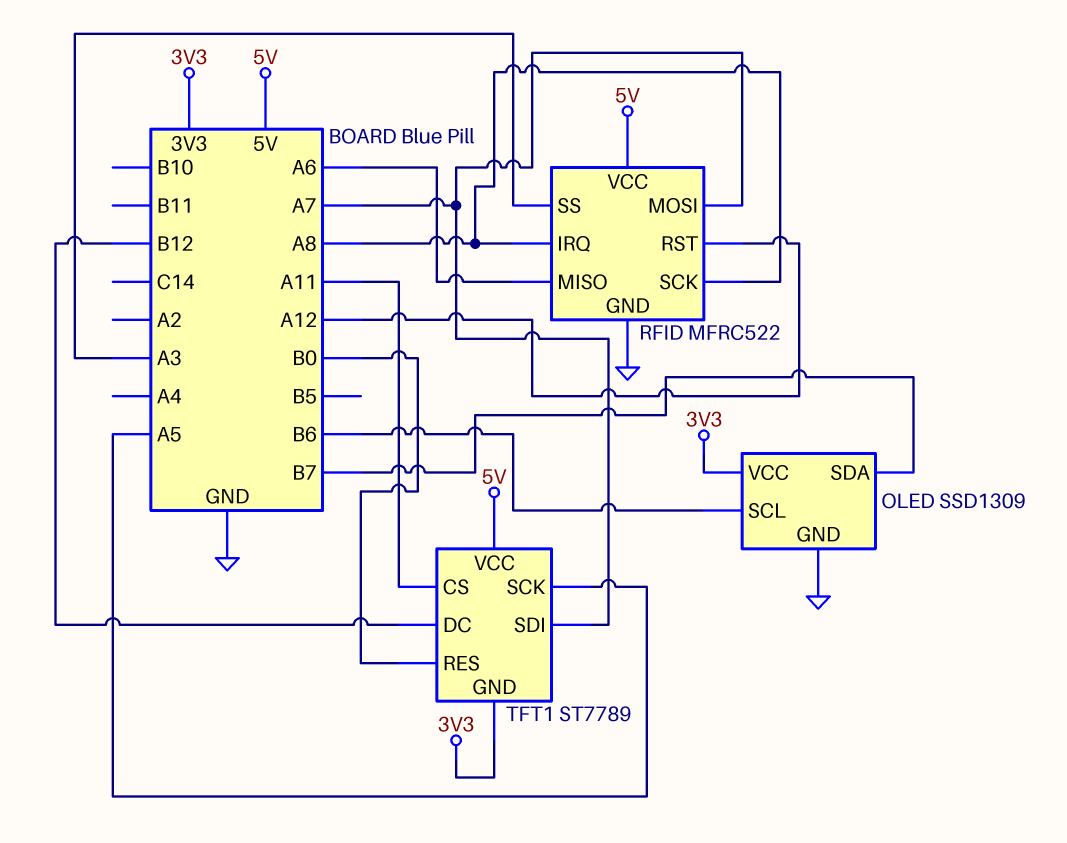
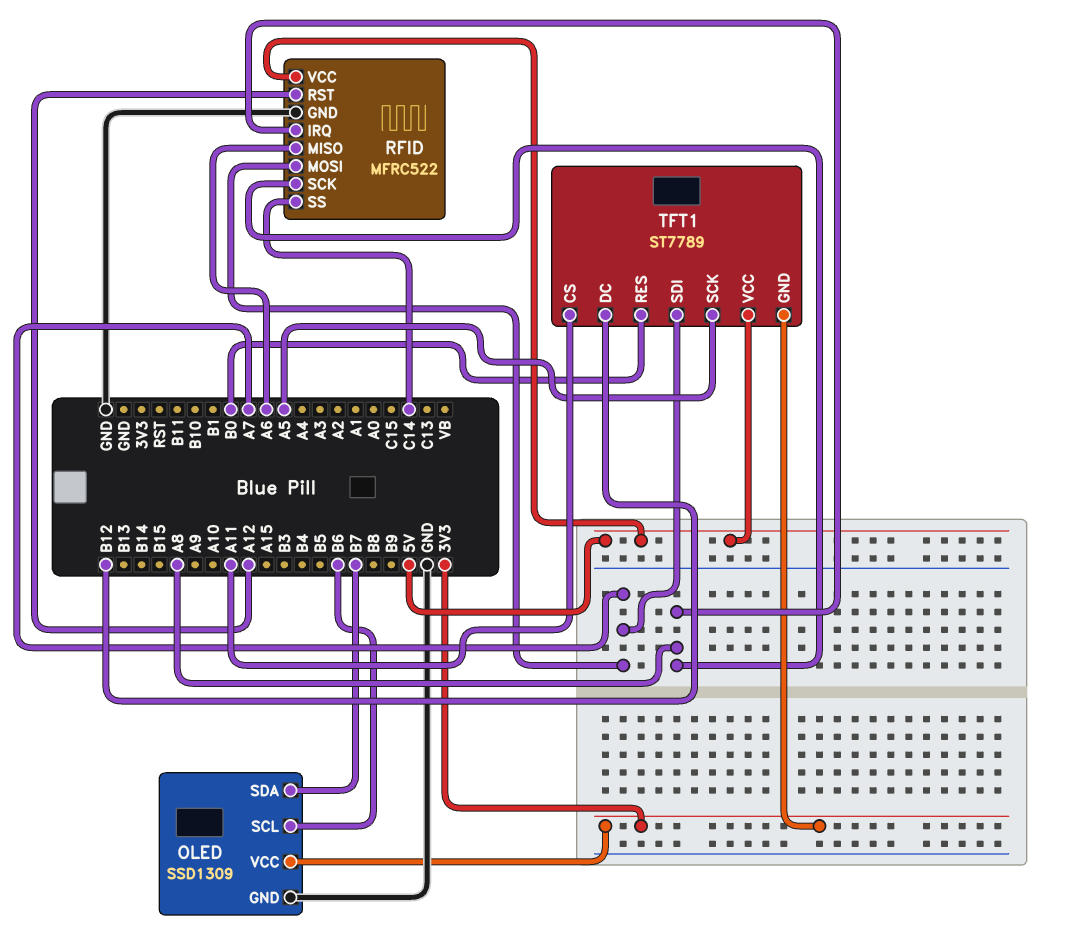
RFID pin SS: A3 -> C14

